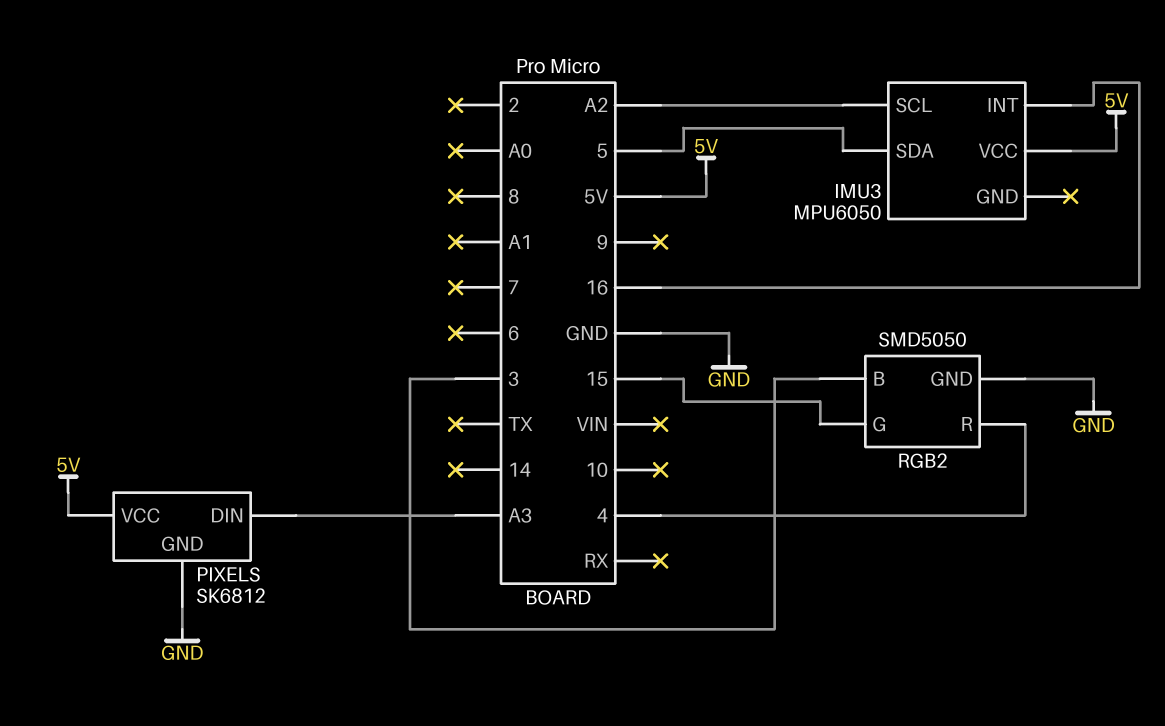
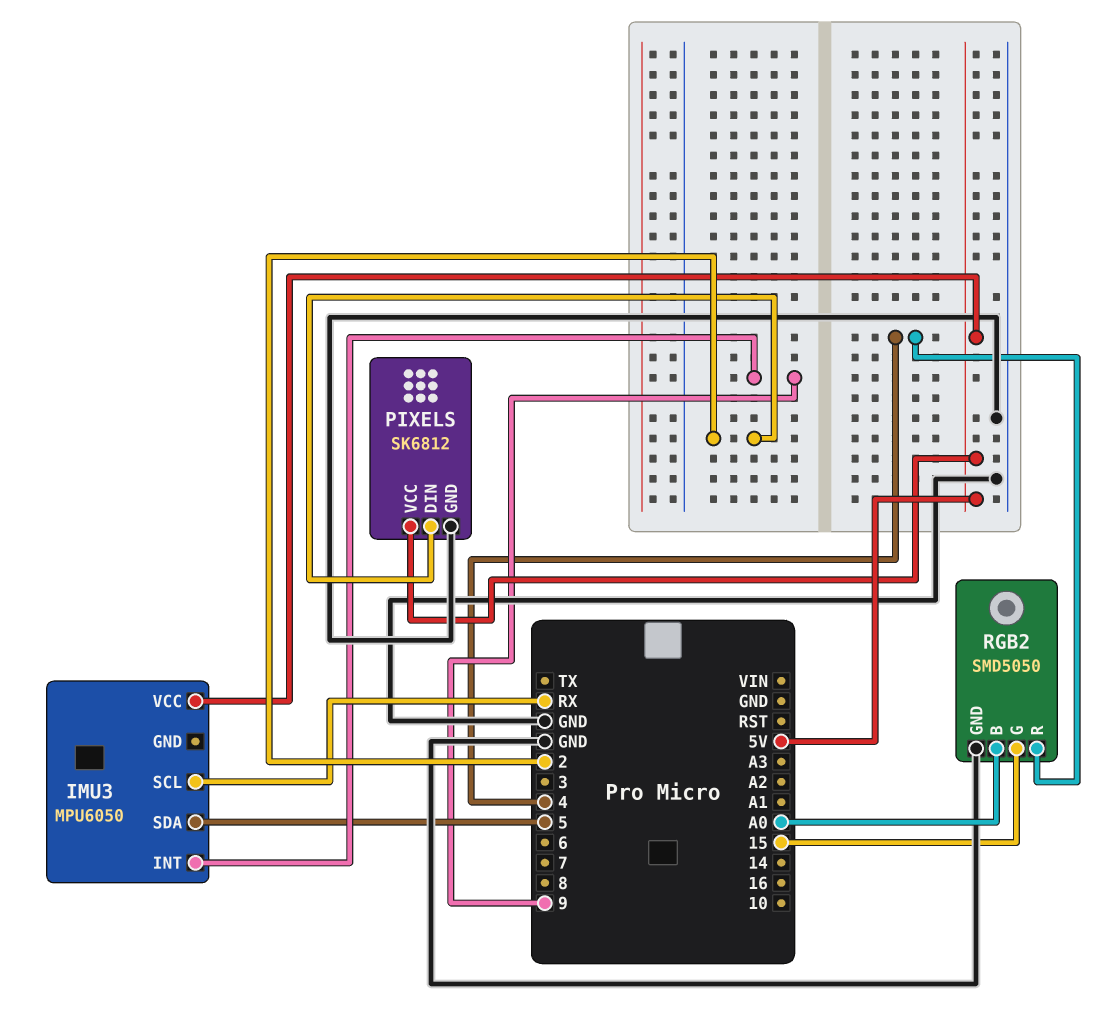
IMU3 pin INT: 16 -> 9
IMU3 pin SCL: A2 -> RX
PIXELS pin DIN: A3 -> 2
RGB2 pin B: 3 -> A0

